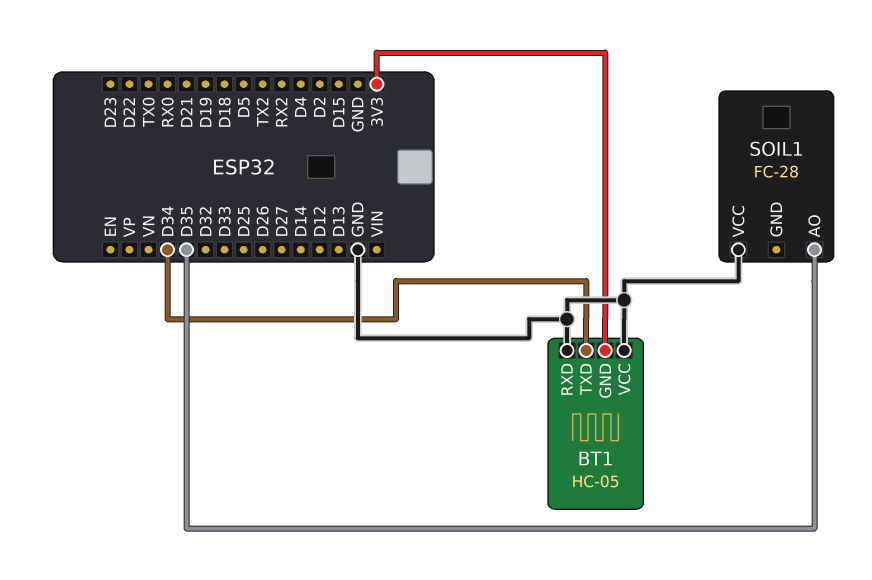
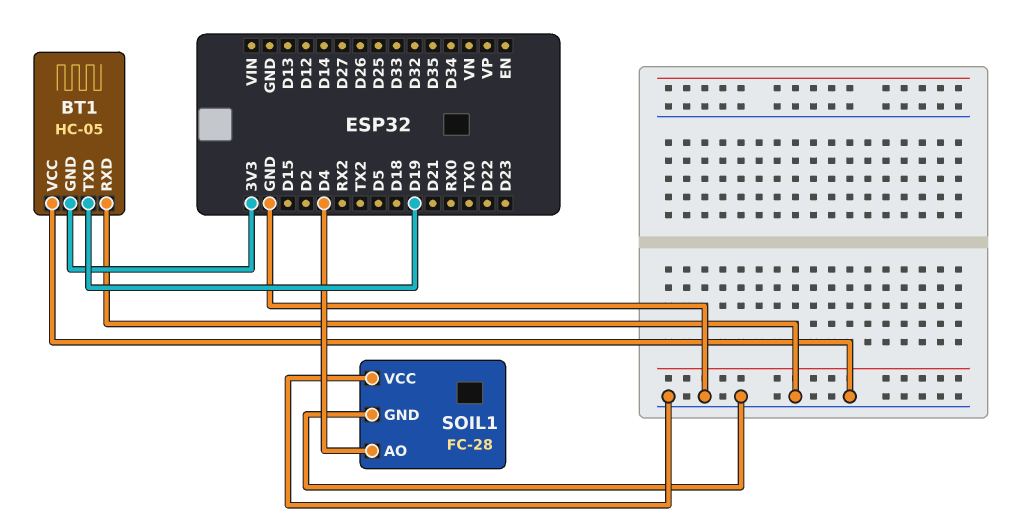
BT1 pin TXD: D34 -> D19
SOIL1 pin AO: D35 -> D4
SOIL1 pin GND: none -> GND

